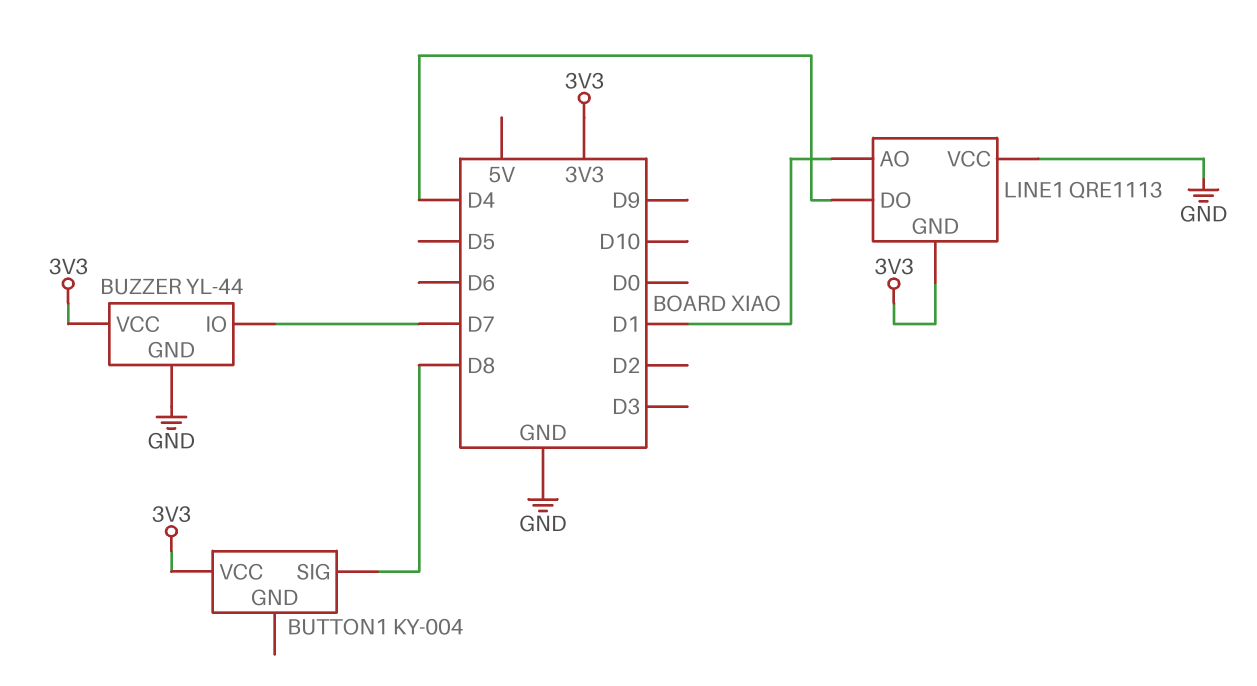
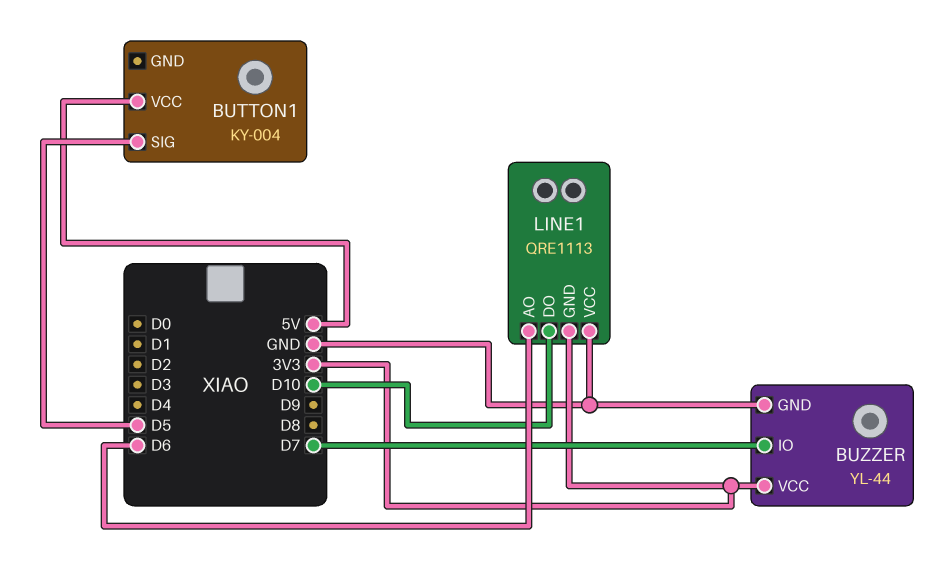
BUTTON1 pin SIG: D8 -> D5
BUTTON1 pin VCC: 3V3 -> 5V
LINE1 pin AO: D1 -> D6
LINE1 pin DO: D4 -> D10

